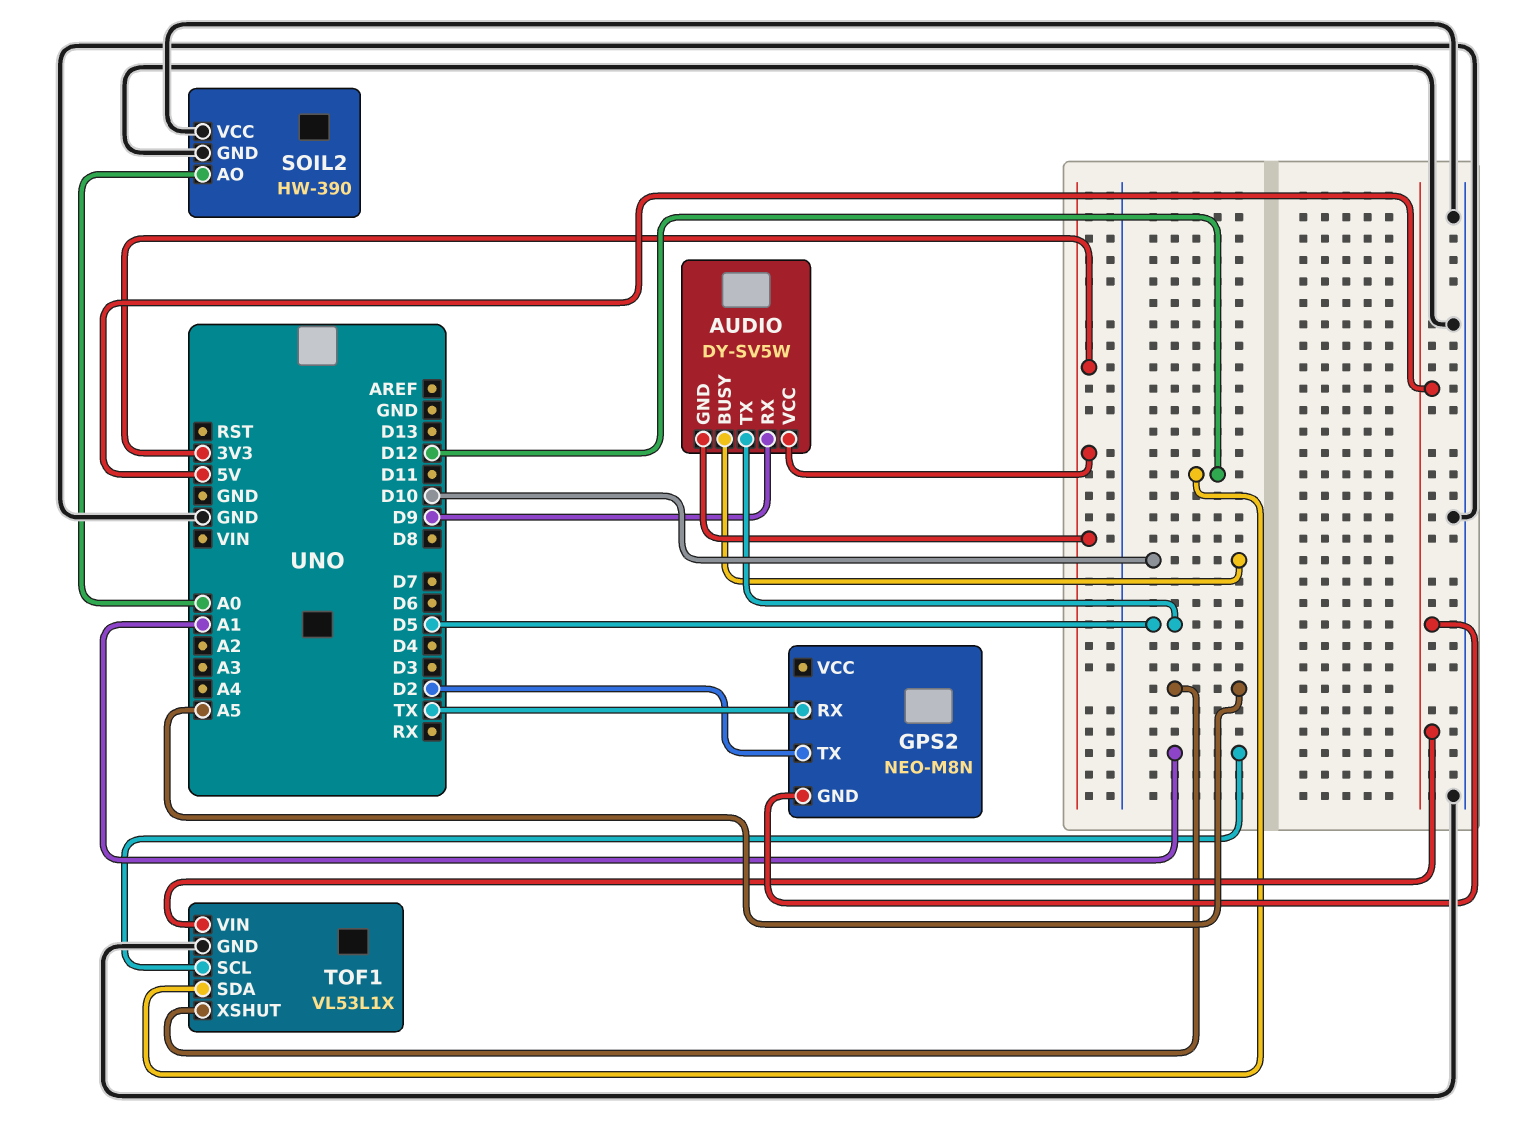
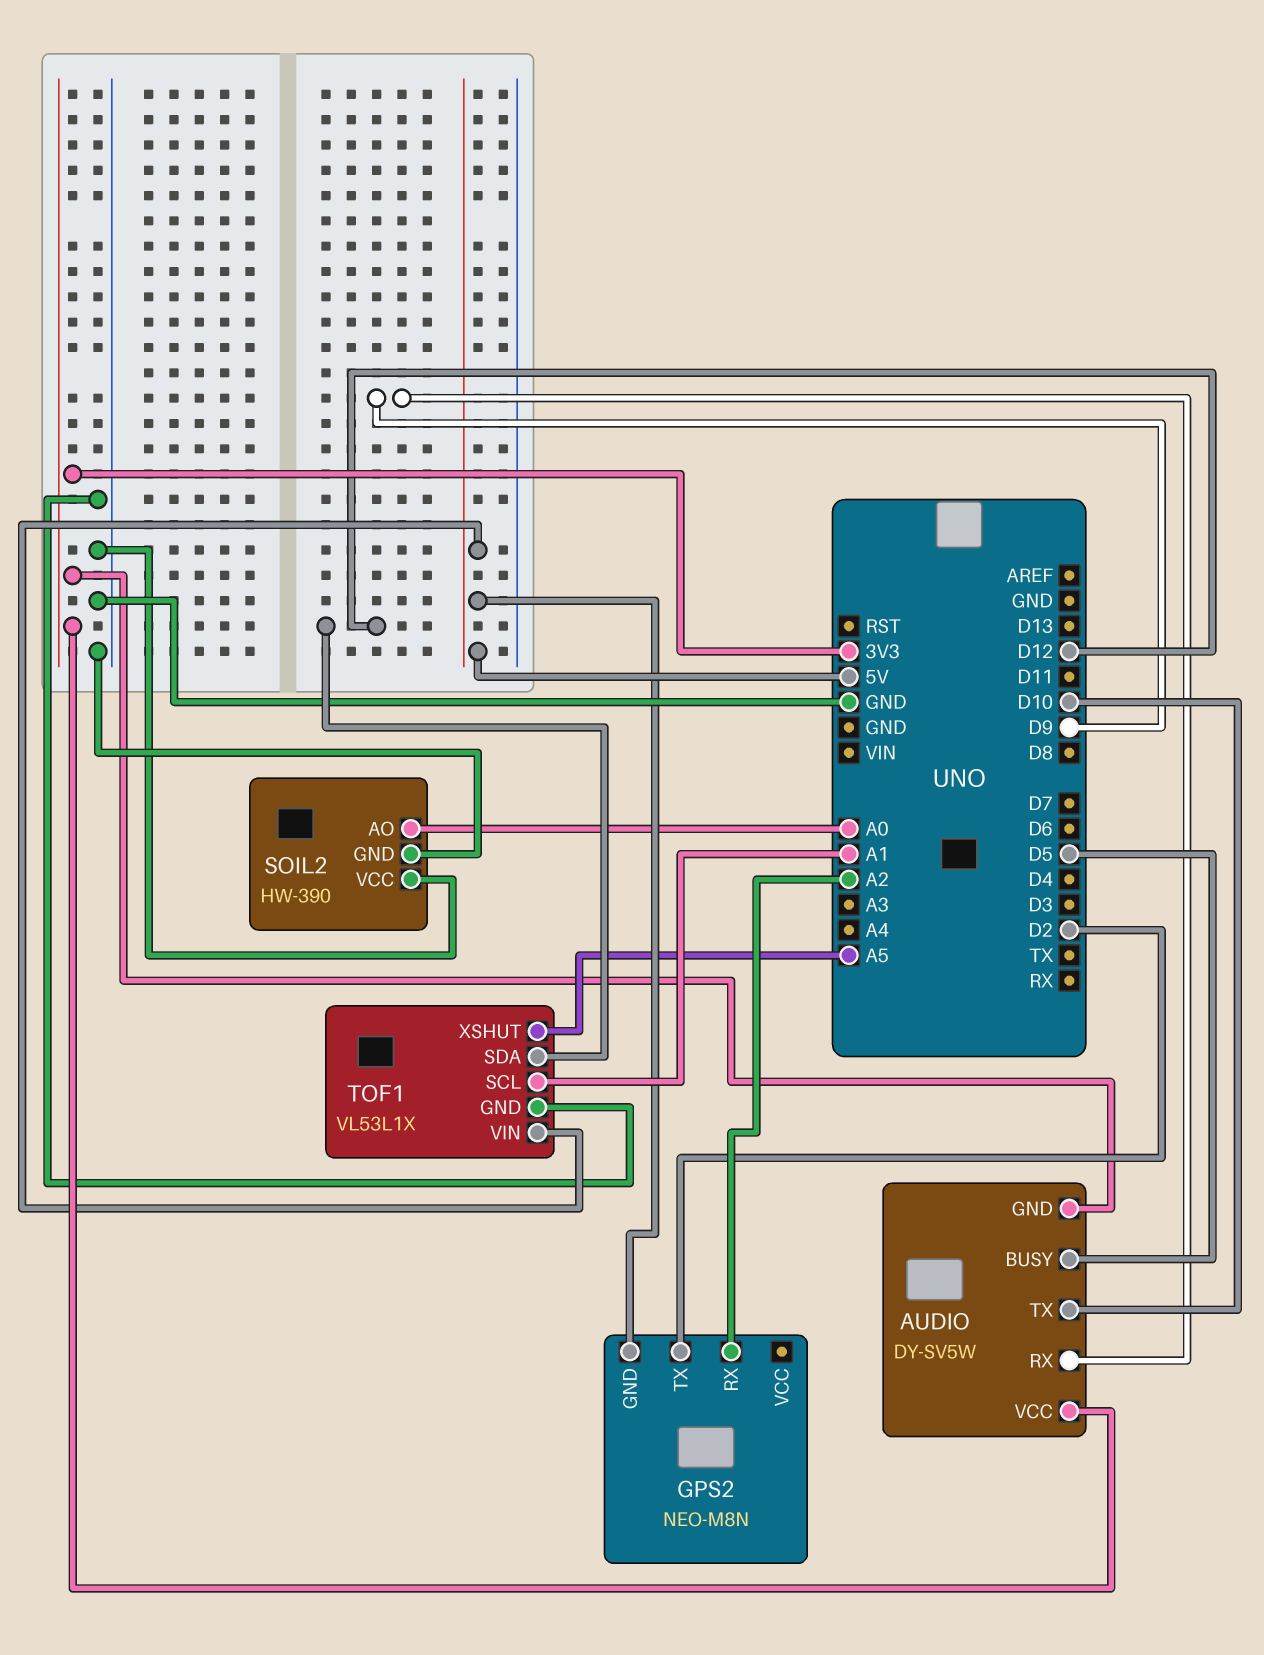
AUDIO pin BUSY: D10 -> D5
AUDIO pin TX: D5 -> D10
GPS2 pin RX: TX -> A2

